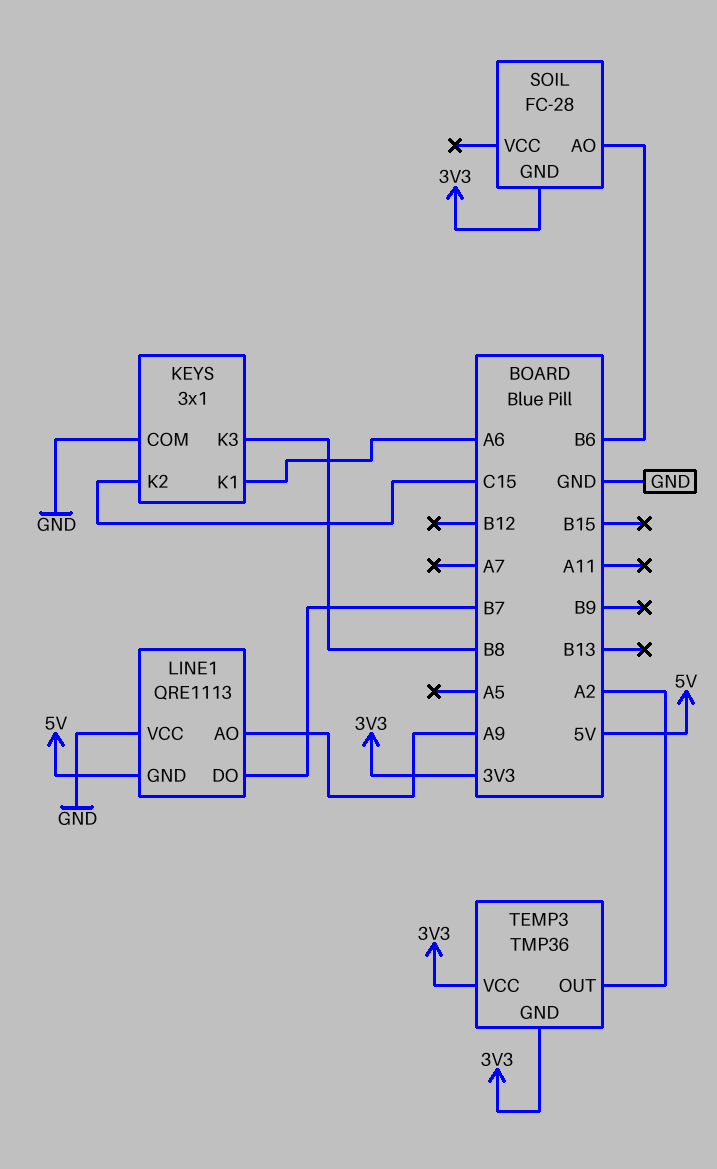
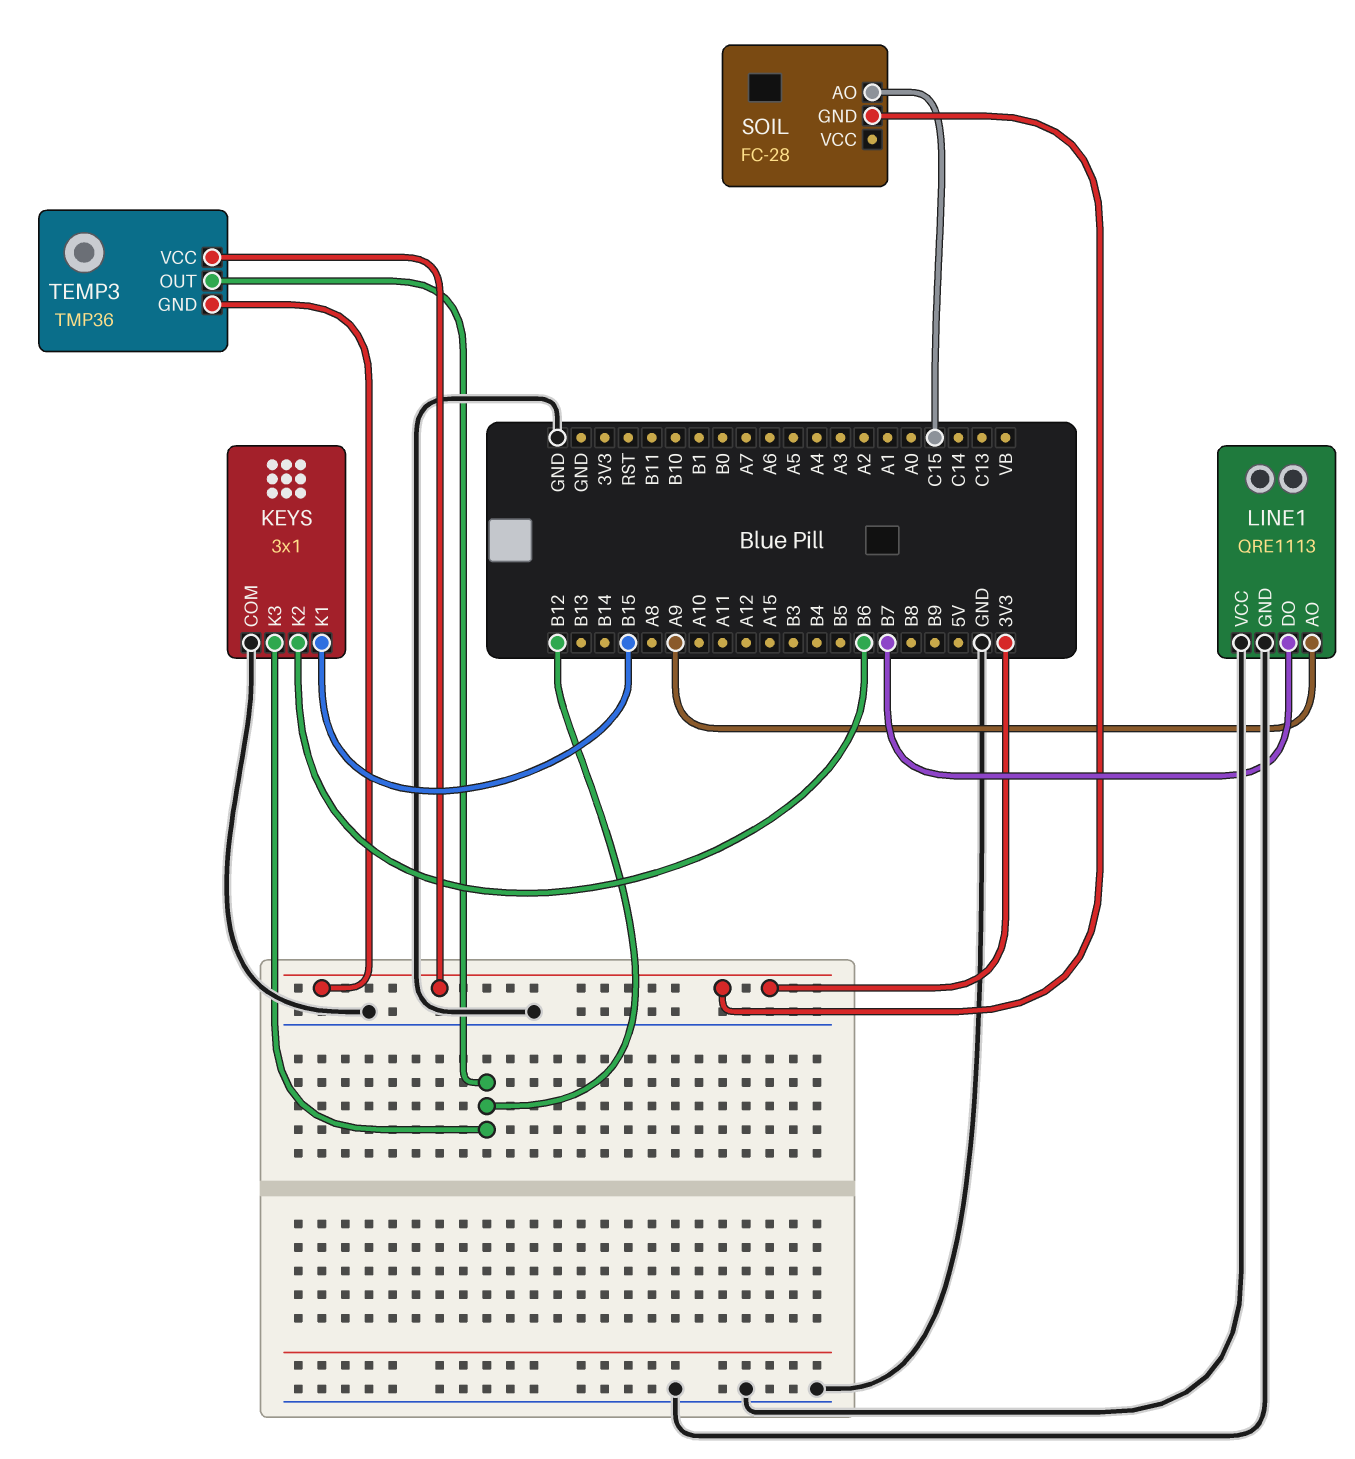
KEYS pin K1: A6 -> B15
KEYS pin K2: C15 -> B6
KEYS pin K3: B8 -> B12
LINE1 pin GND: 5V -> GND
SOIL pin AO: B6 -> C15
TEMP3 pin OUT: A2 -> B12

